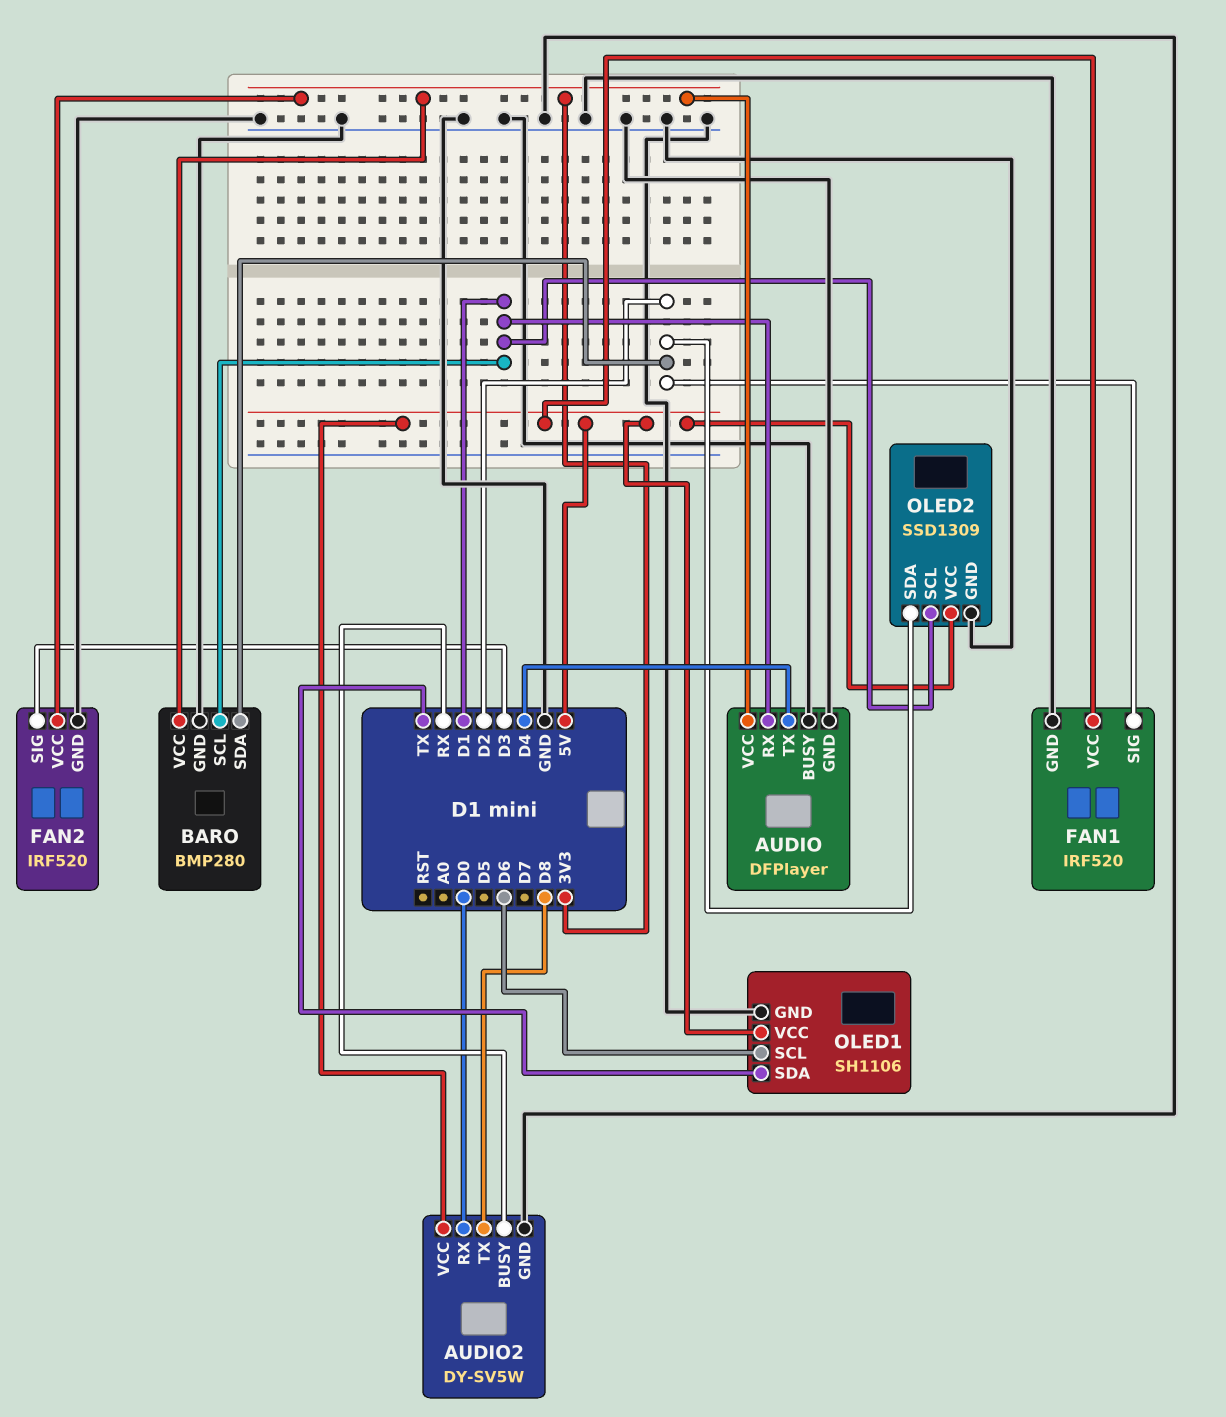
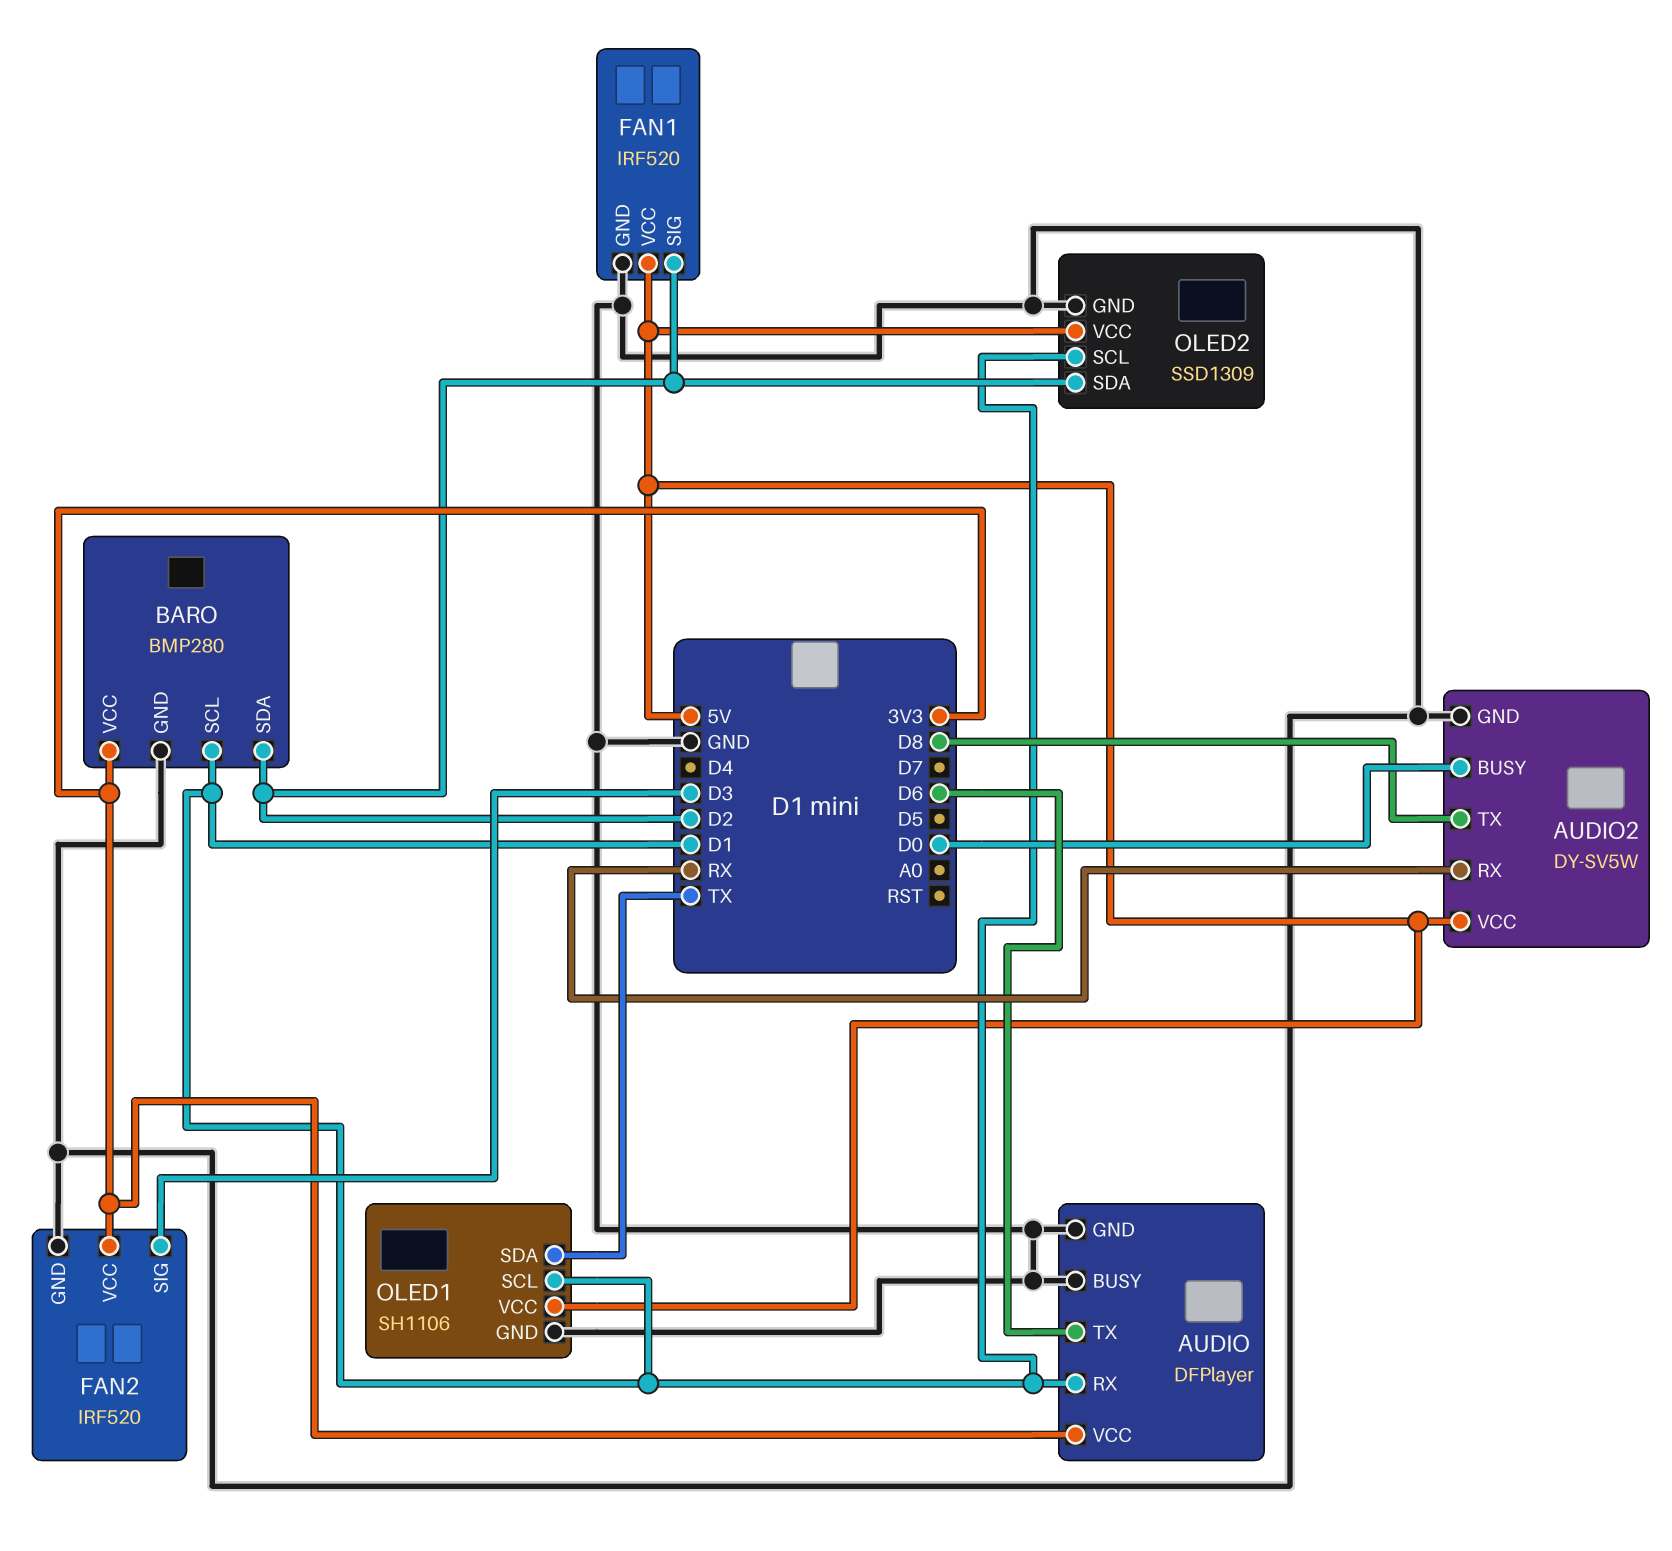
AUDIO pin TX: D4 -> D6
AUDIO2 pin BUSY: RX -> D0
AUDIO2 pin RX: D0 -> RX
OLED1 pin SCL: D6 -> D1

